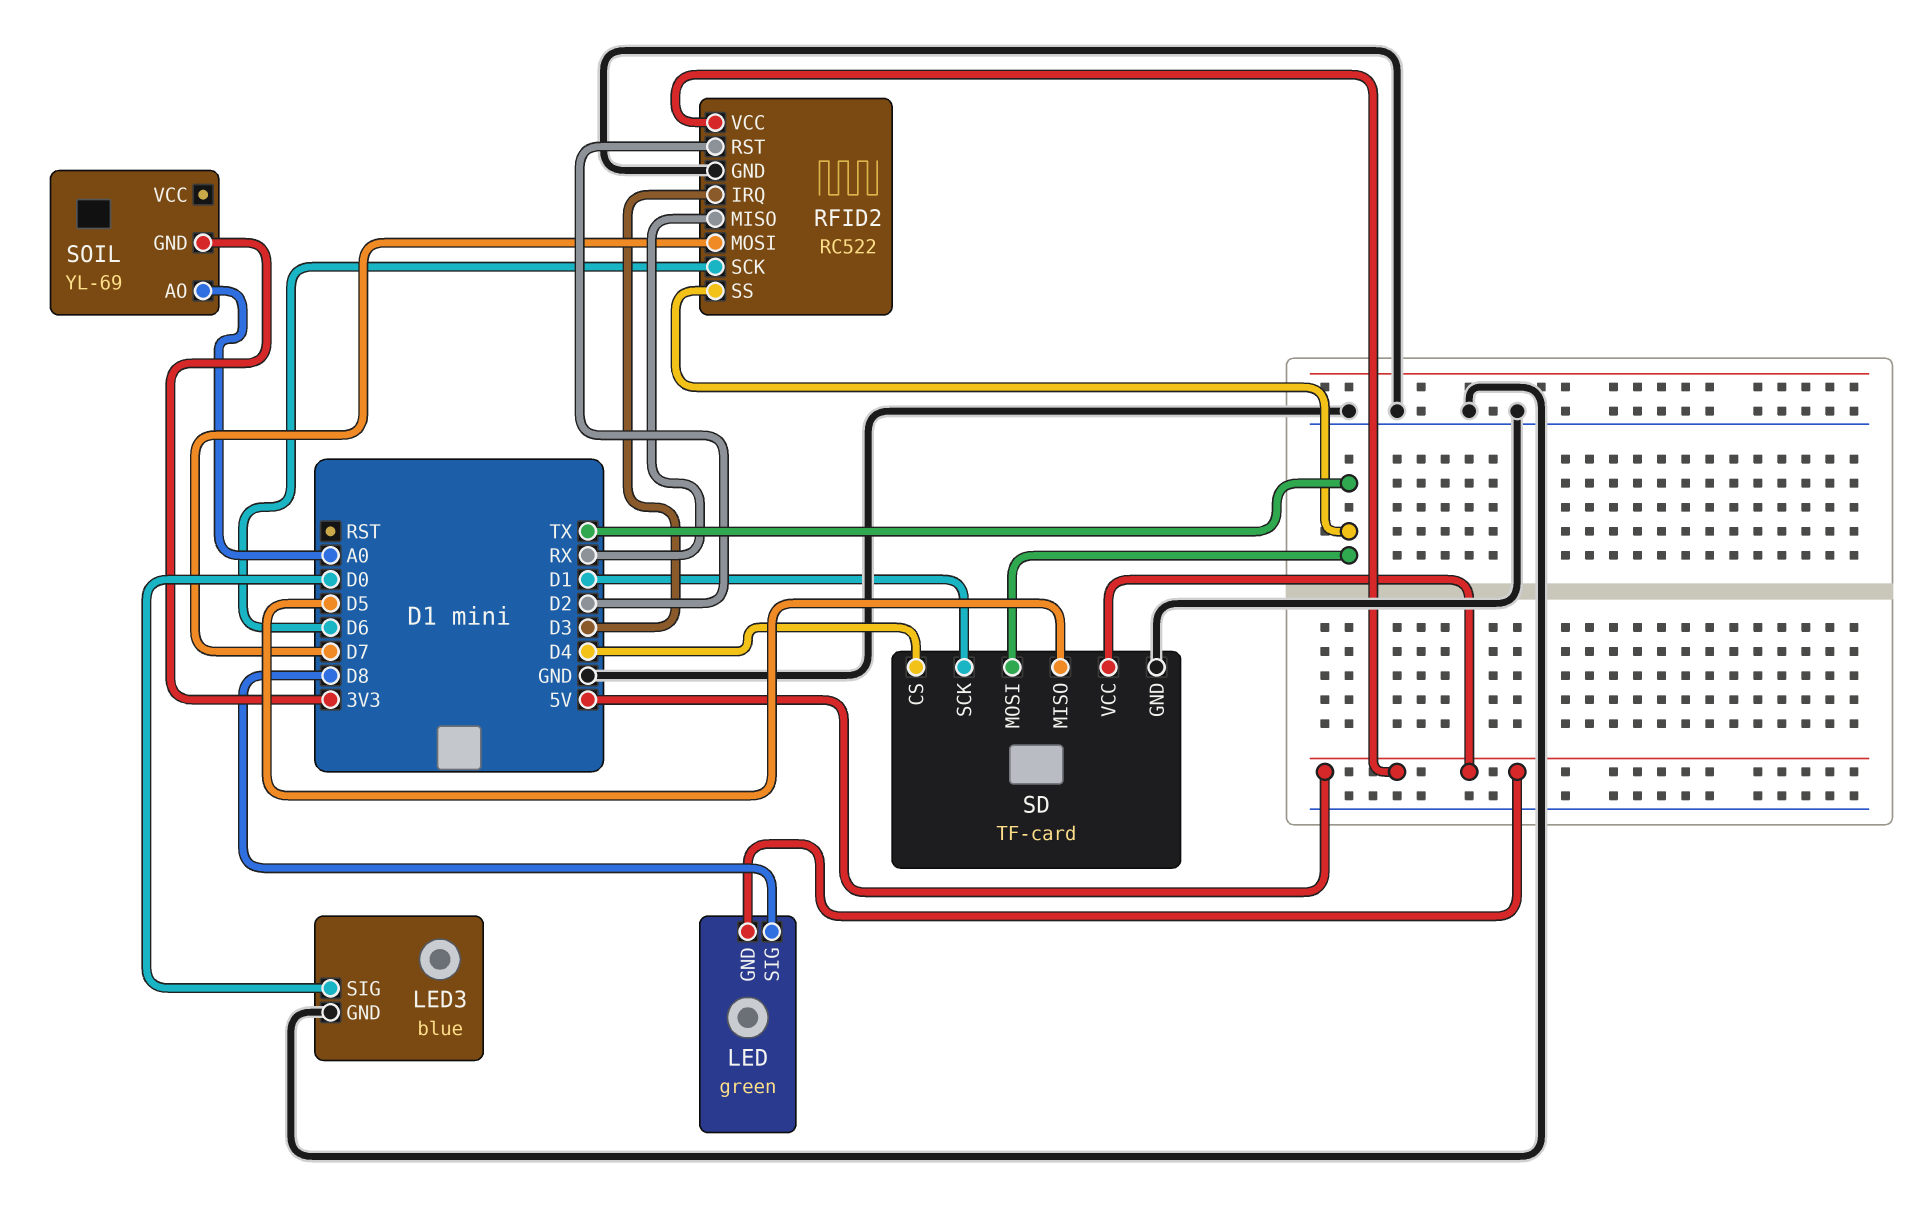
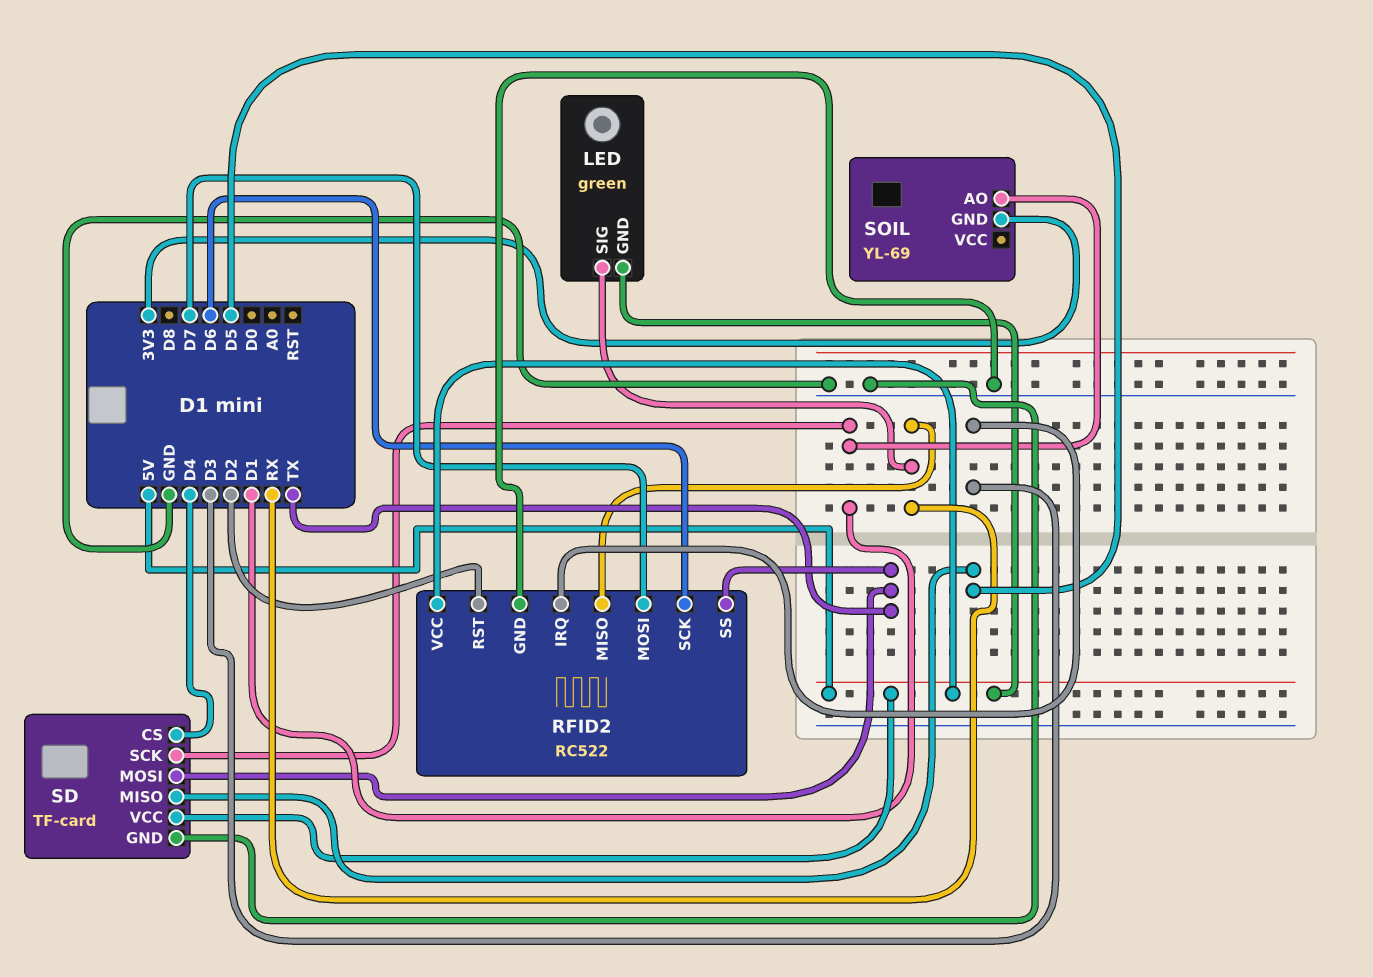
LED pin SIG: D8 -> RX
LED3: blue -> none
LED3 pin GND: GND -> none
LED3 pin SIG: D0 -> none
SOIL pin AO: A0 -> D1

